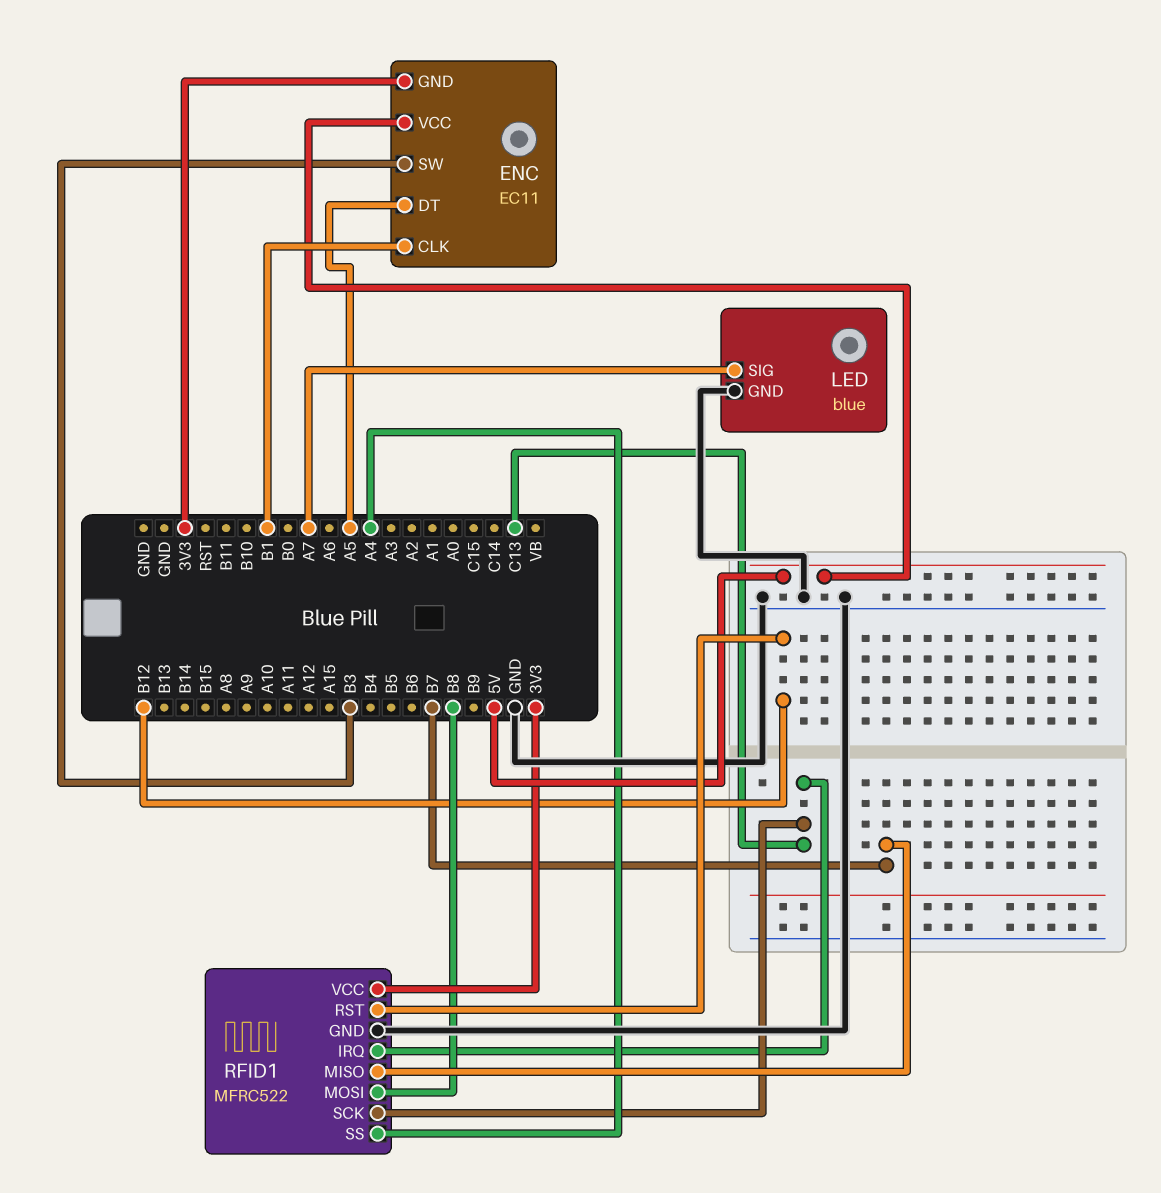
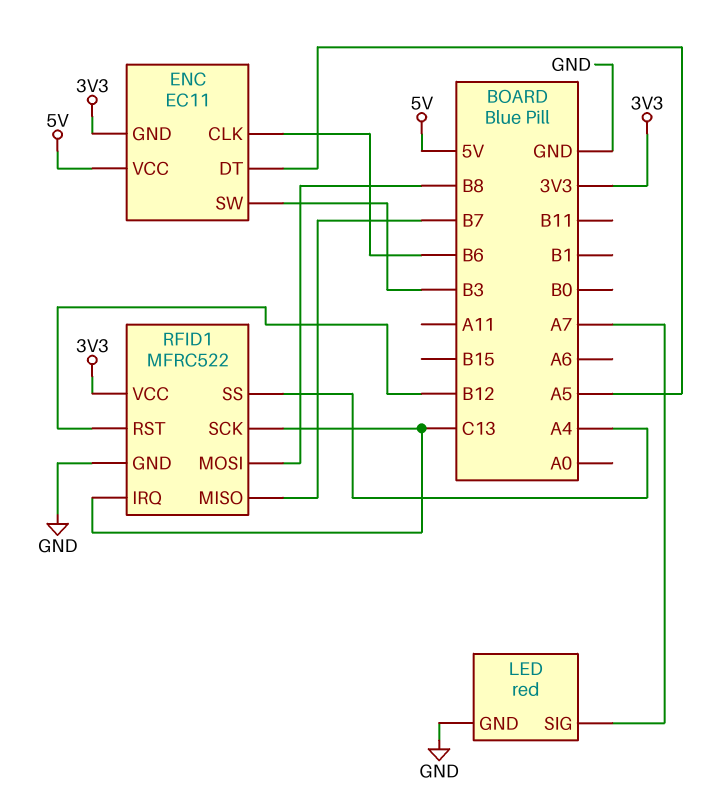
ENC pin CLK: B1 -> B6
LED: blue -> red

